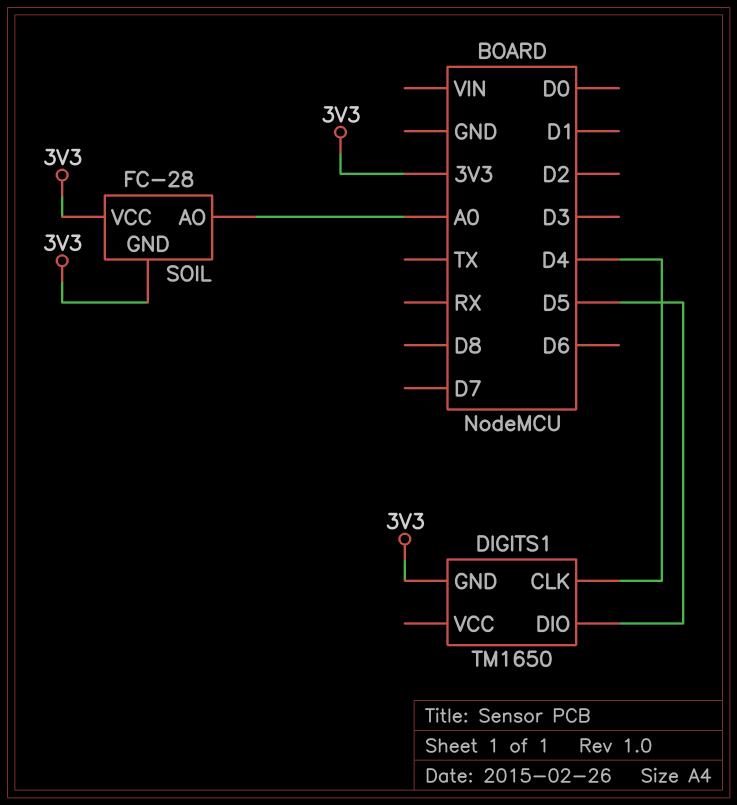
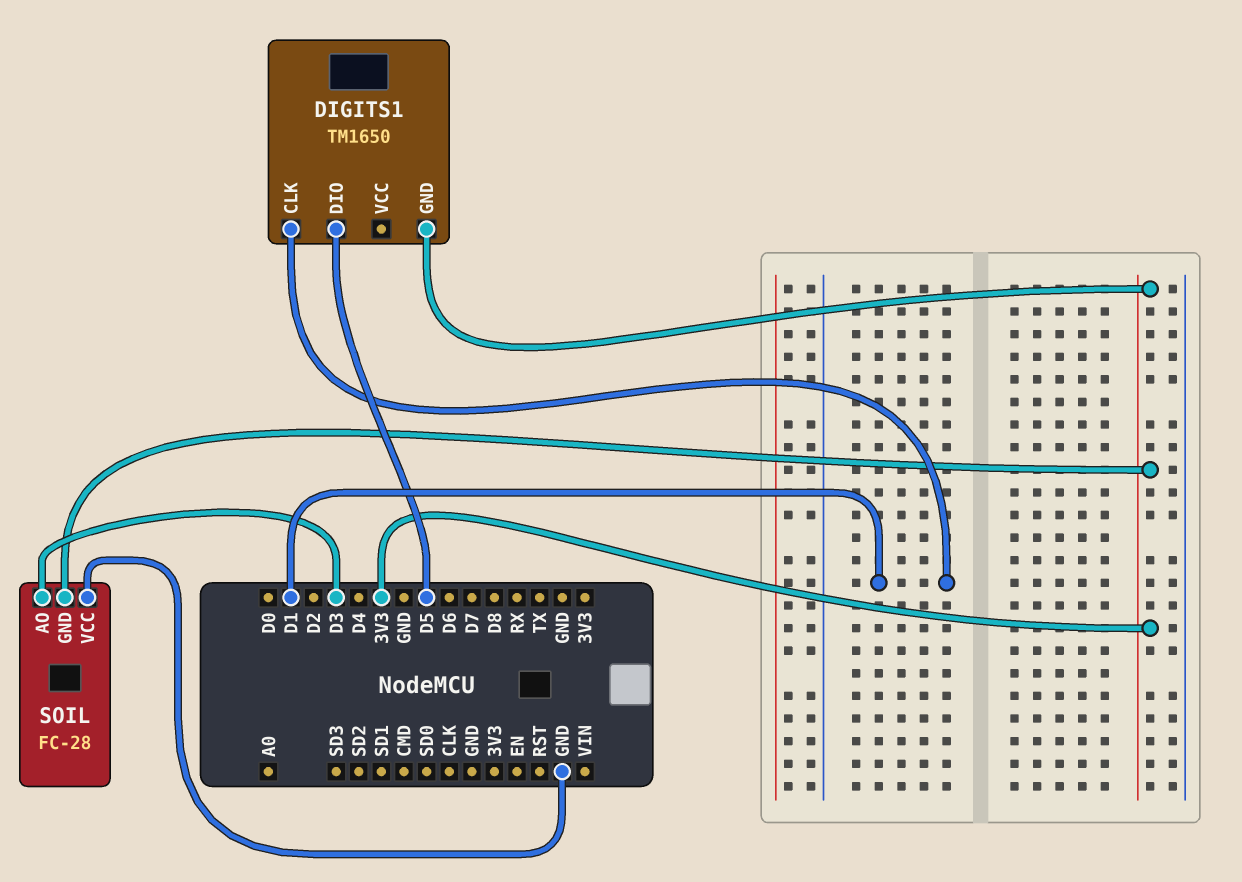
DIGITS1 pin CLK: D4 -> D1
SOIL pin AO: A0 -> D3
SOIL pin VCC: 3V3 -> GND

